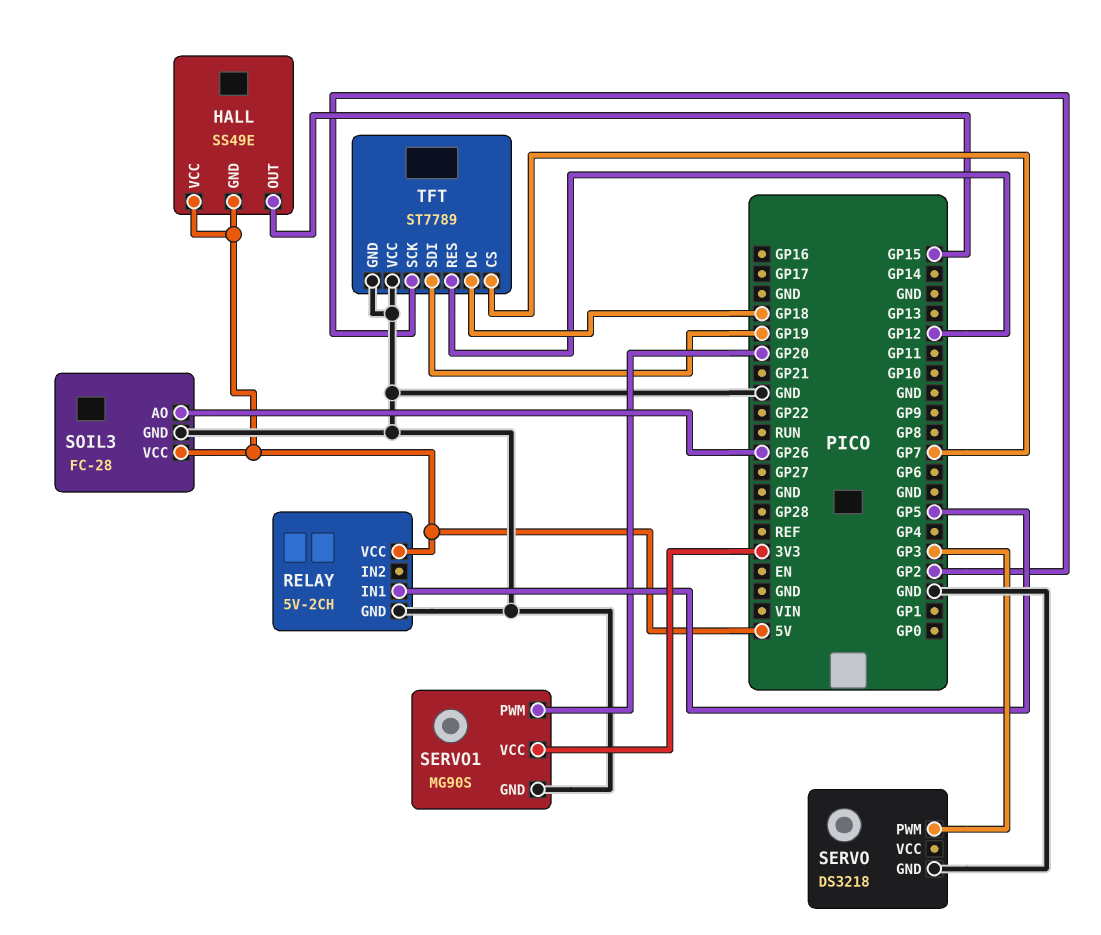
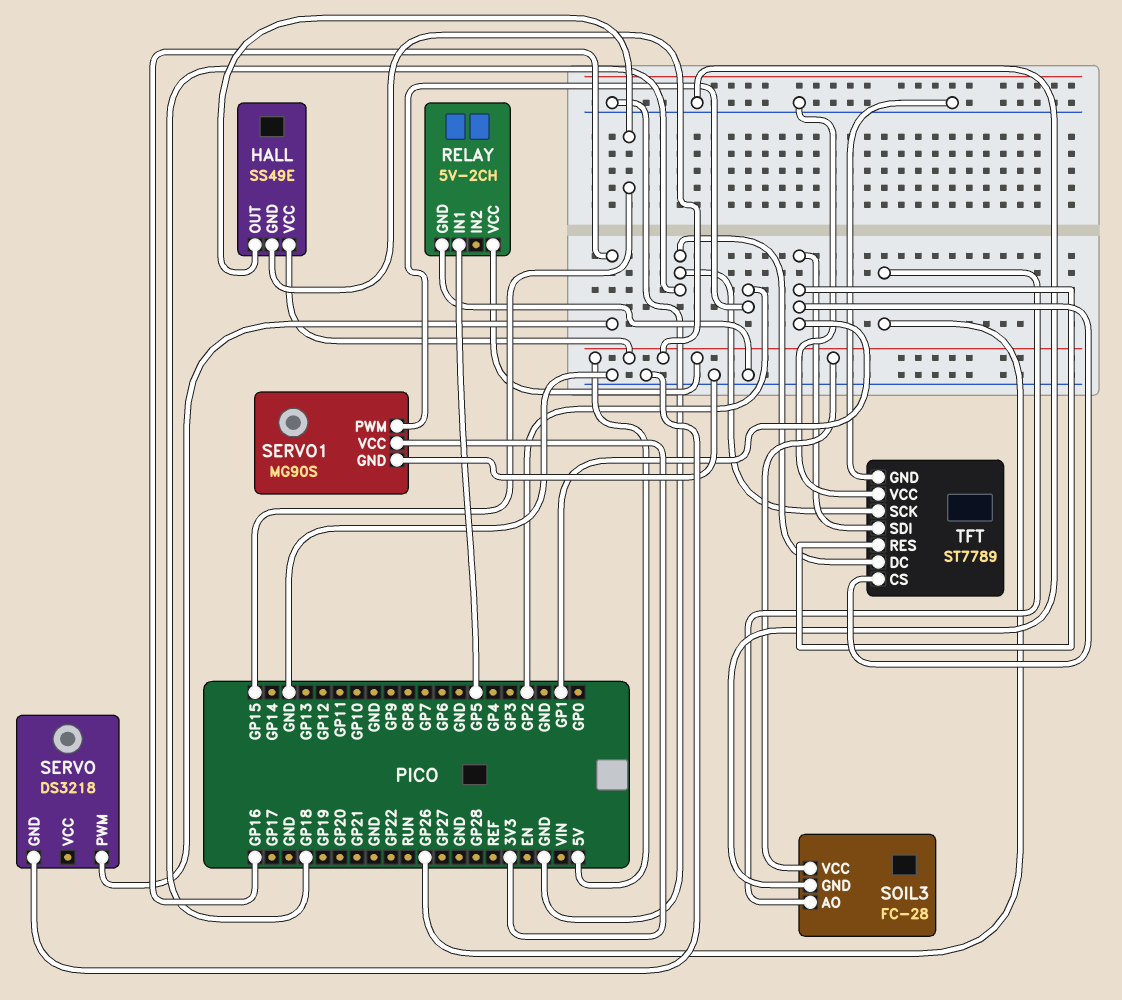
SERVO pin PWM: GP3 -> GP16
SERVO1 pin PWM: GP20 -> GP2
TFT pin CS: GP7 -> GP1
TFT pin RES: GP12 -> GP1
TFT pin SCK: GP2 -> GP18
TFT pin SDI: GP19 -> GP1

